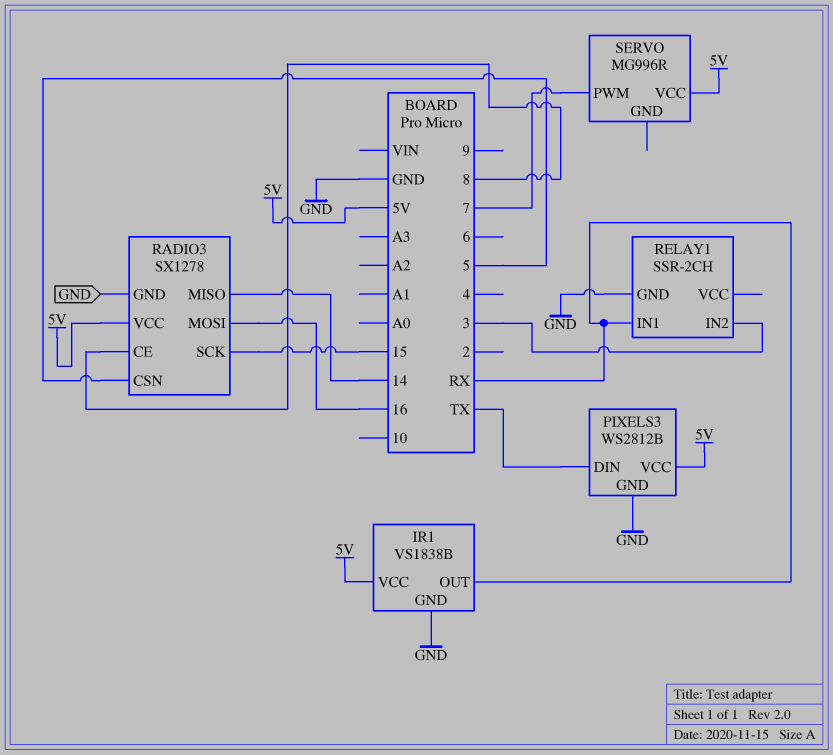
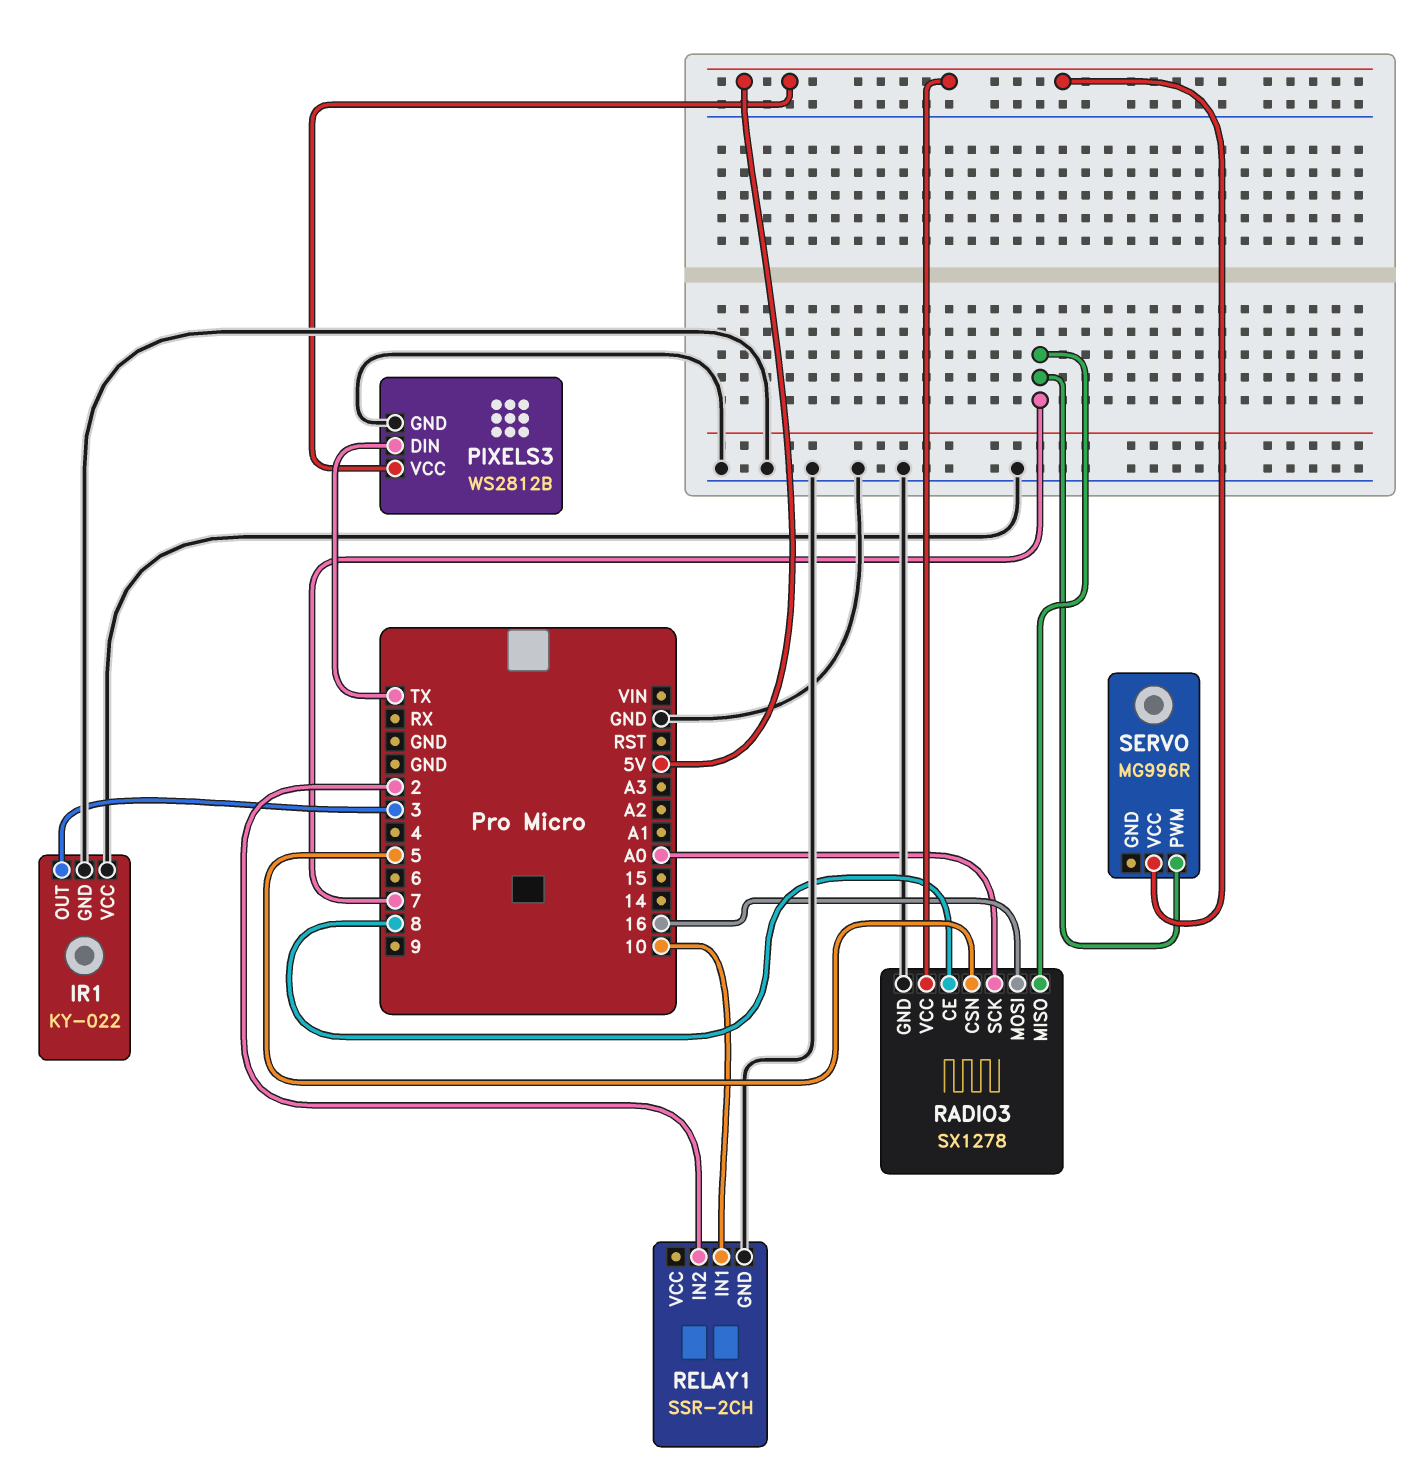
IR1: VS1838B -> KY-022
IR1 pin OUT: RX -> 3
IR1 pin VCC: 5V -> GND
RADIO3 pin MISO: 14 -> 7
RADIO3 pin SCK: 15 -> A0
RELAY1 pin IN1: RX -> 10
RELAY1 pin IN2: 3 -> 2

